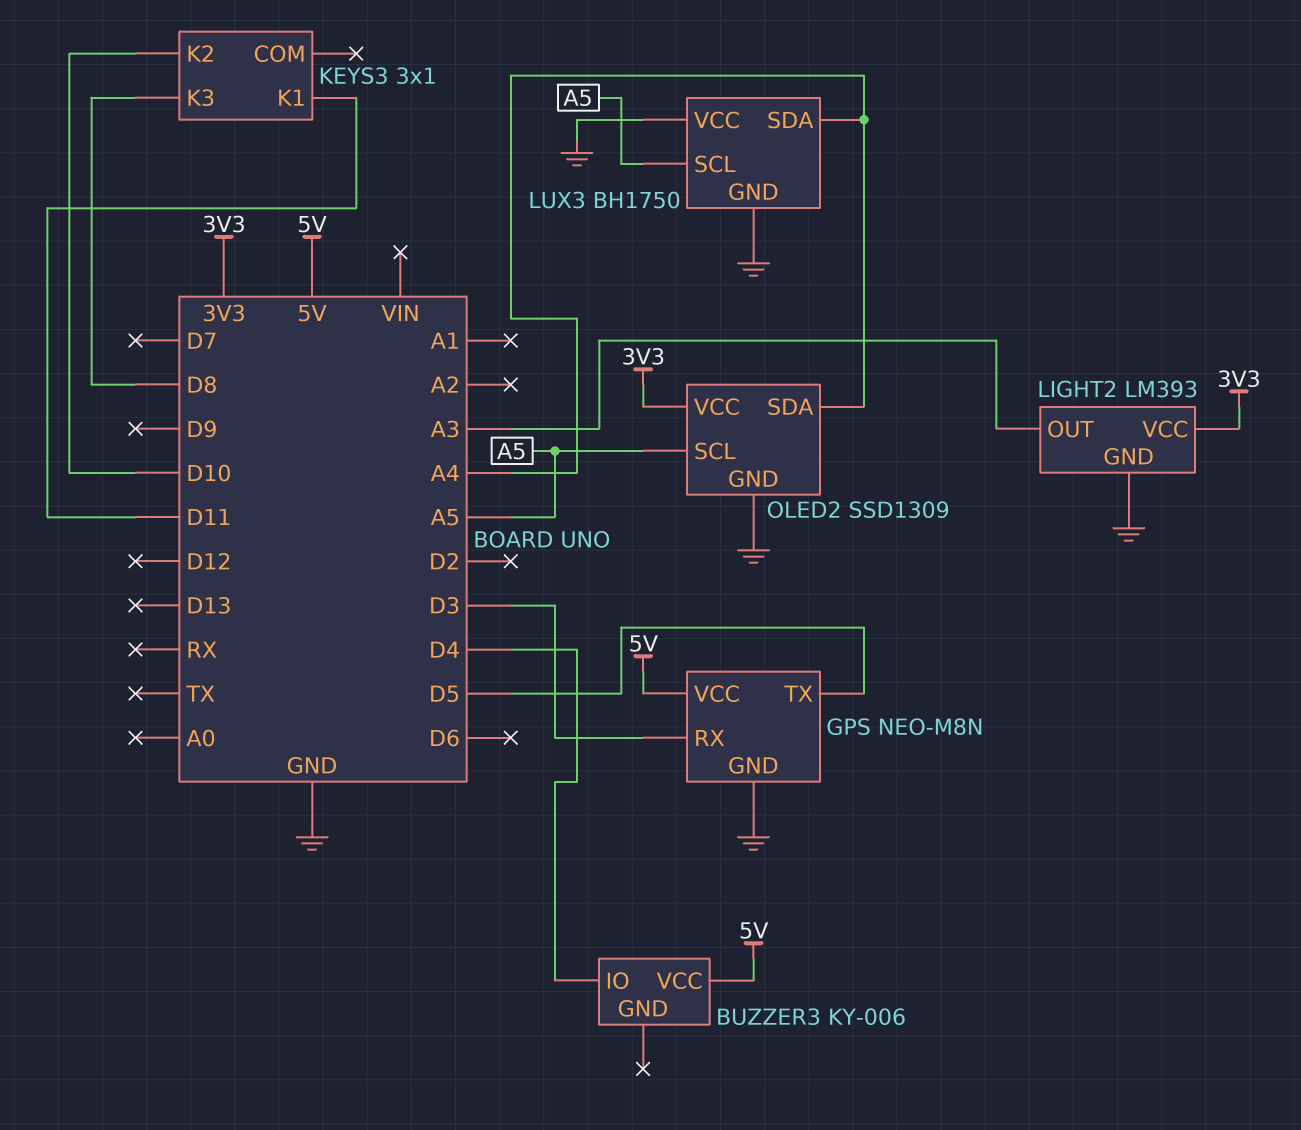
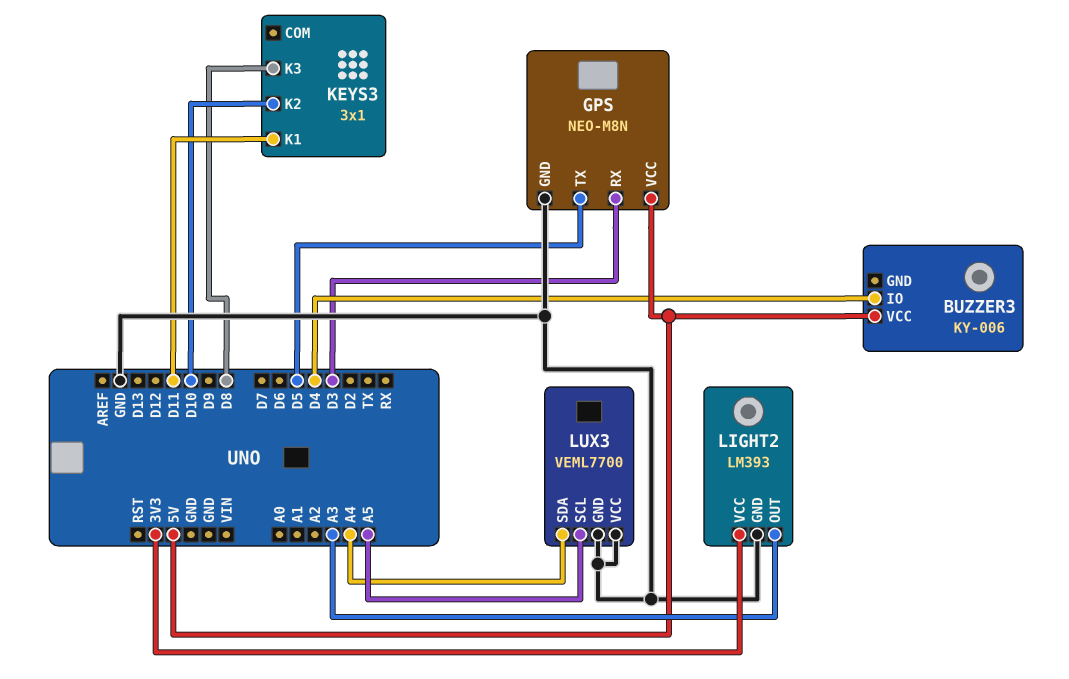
LUX3: BH1750 -> VEML7700
OLED2: SSD1309 -> none
OLED2 pin GND: GND -> none
OLED2 pin SCL: A5 -> none
OLED2 pin SDA: A4 -> none
OLED2 pin VCC: 3V3 -> none

